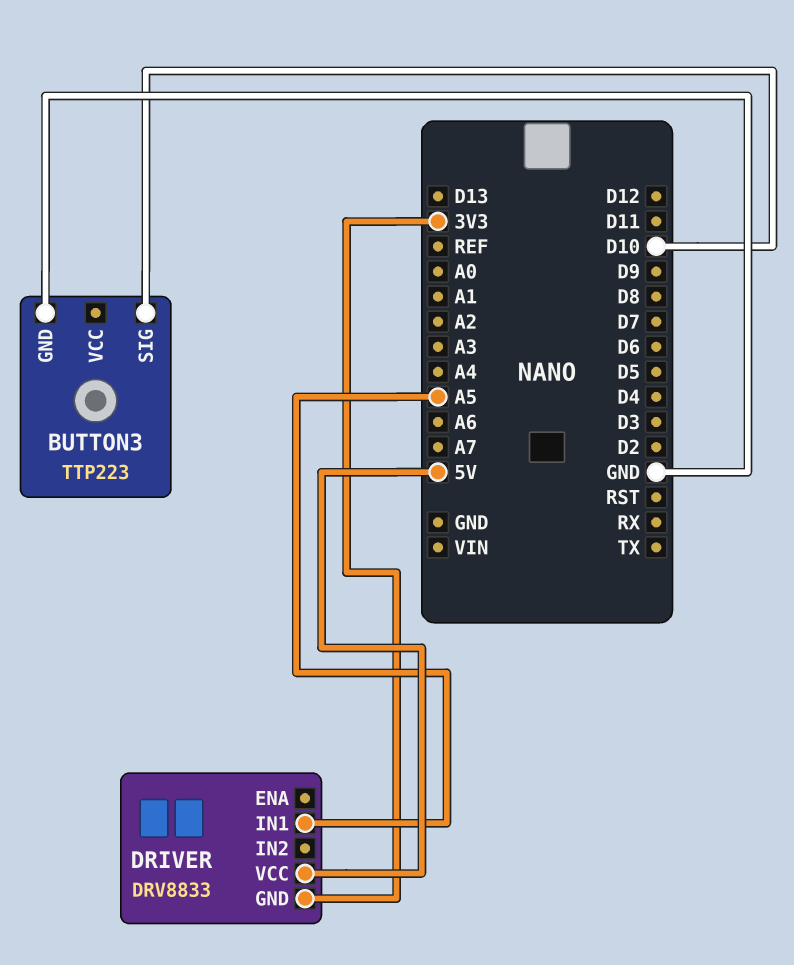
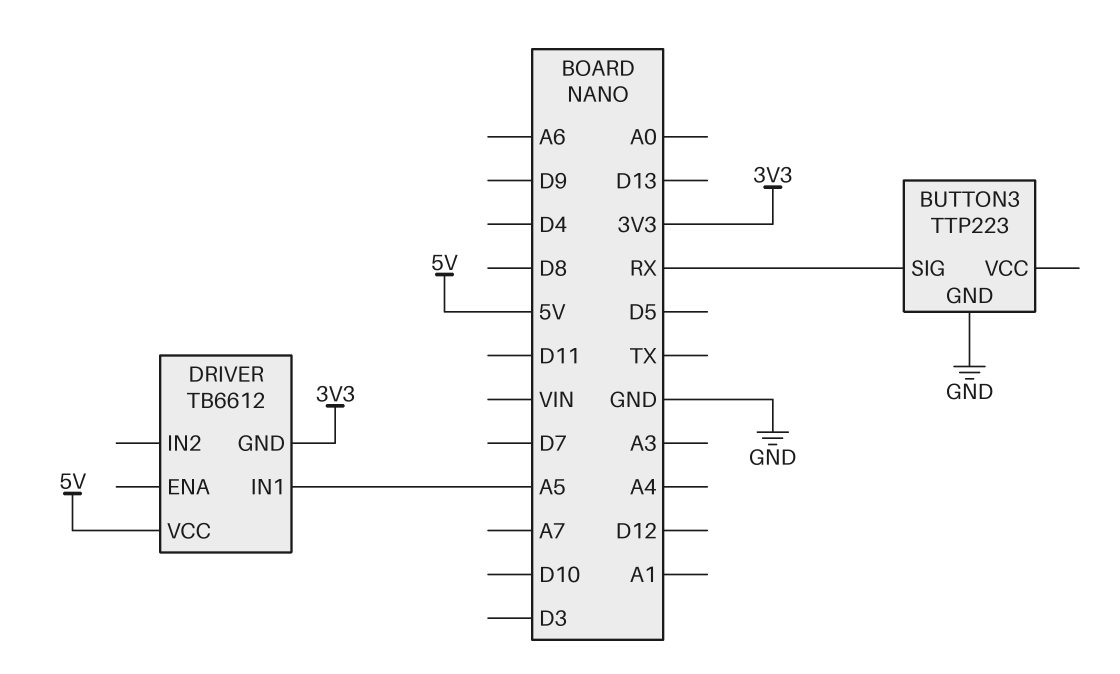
BUTTON3 pin SIG: D10 -> RX
DRIVER: DRV8833 -> TB6612

